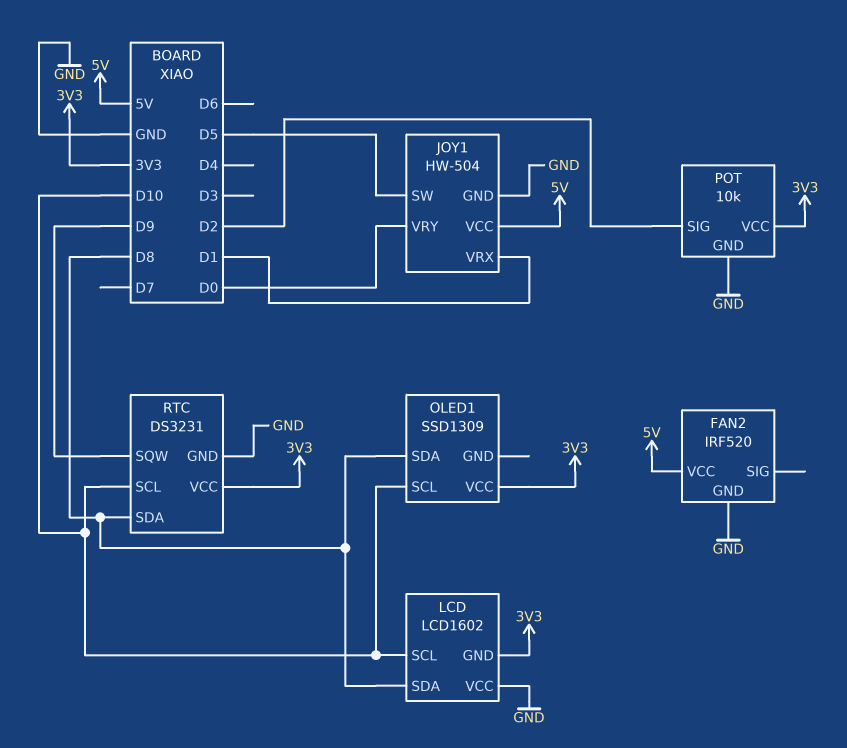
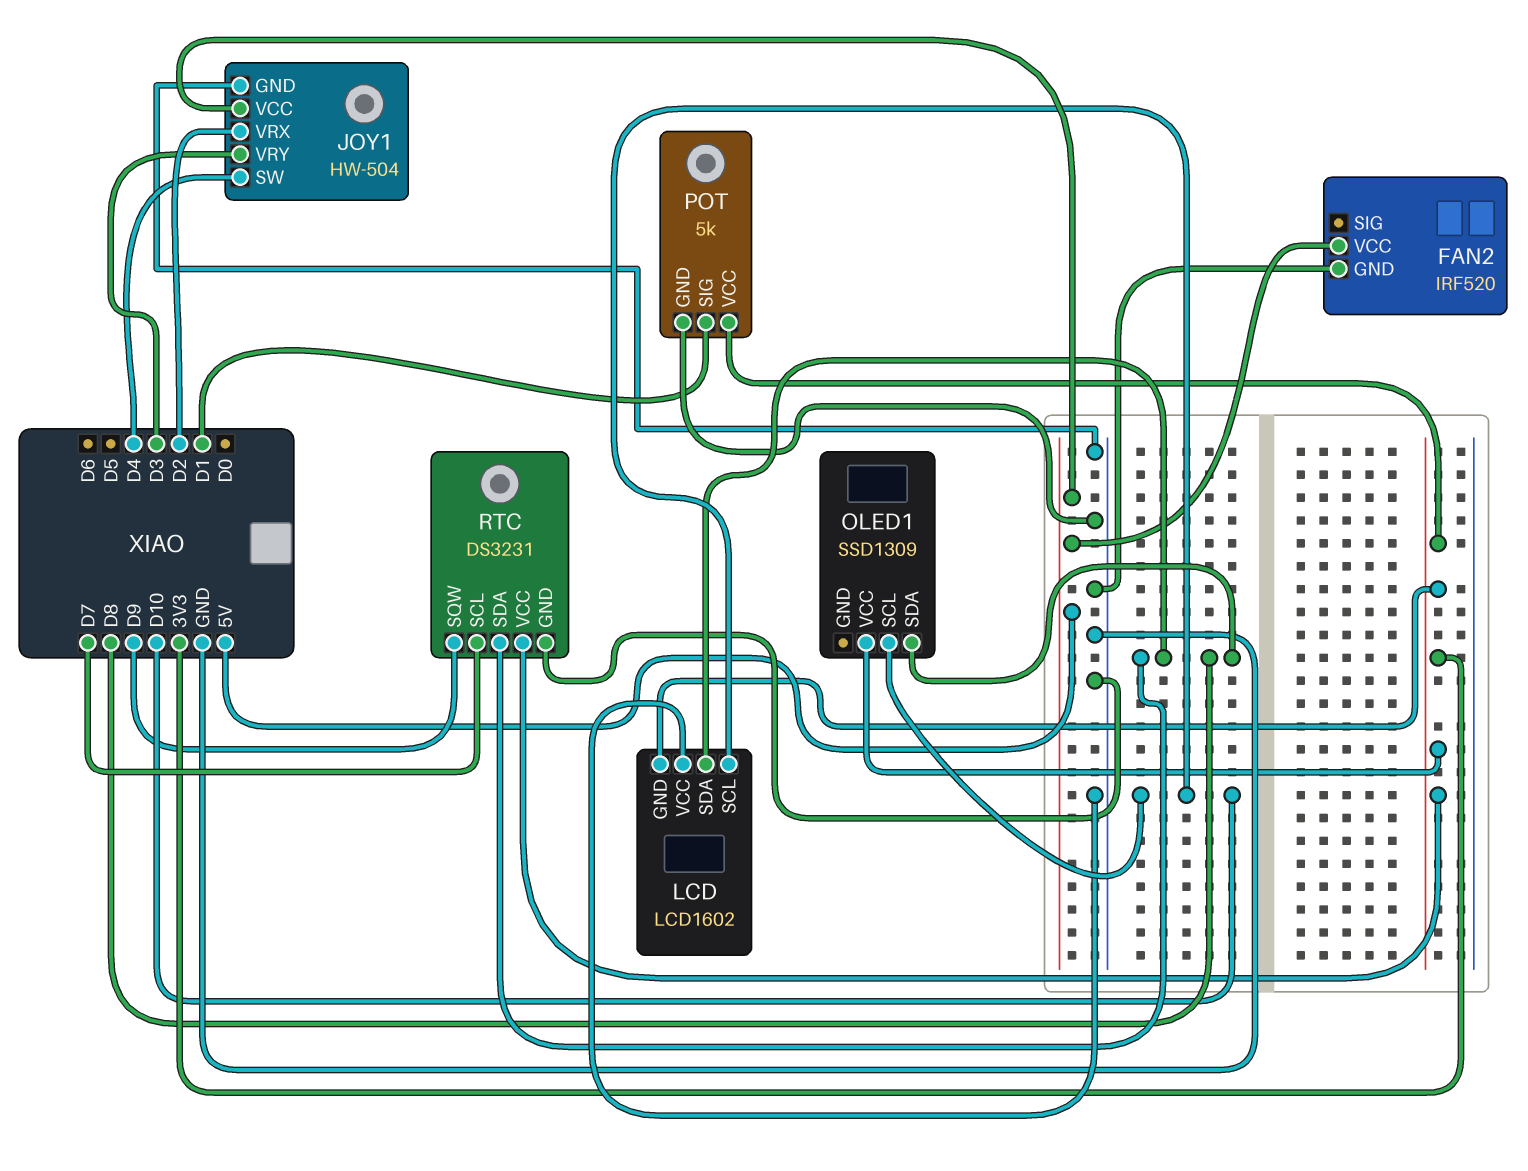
JOY1 pin SW: D5 -> D4
JOY1 pin VRX: D1 -> D2
JOY1 pin VRY: D0 -> D3
POT: 10k -> 5k
POT pin SIG: D2 -> D1
RTC pin SCL: D10 -> D7

